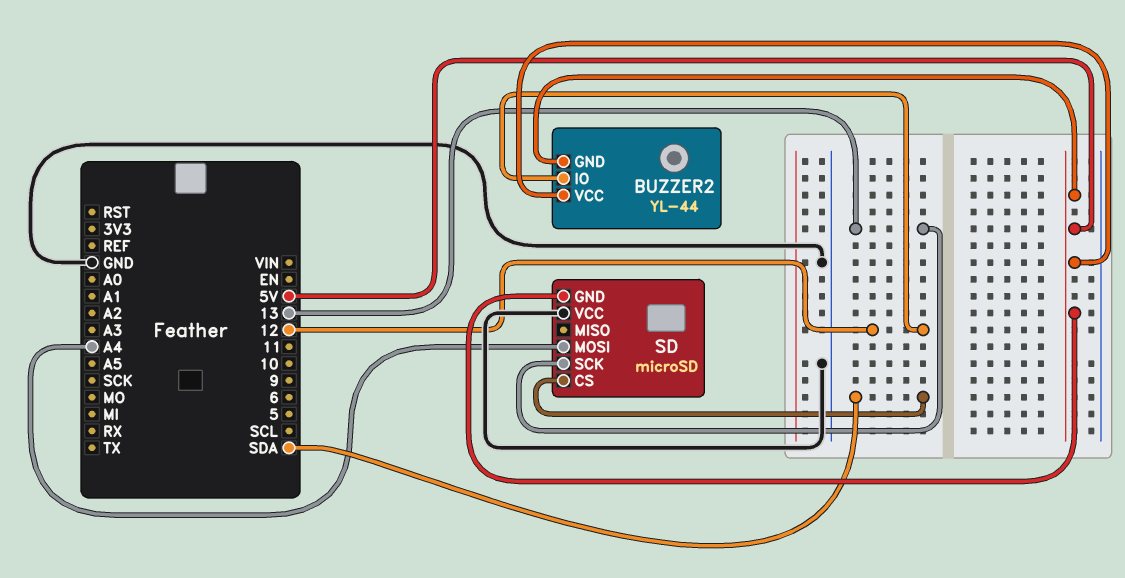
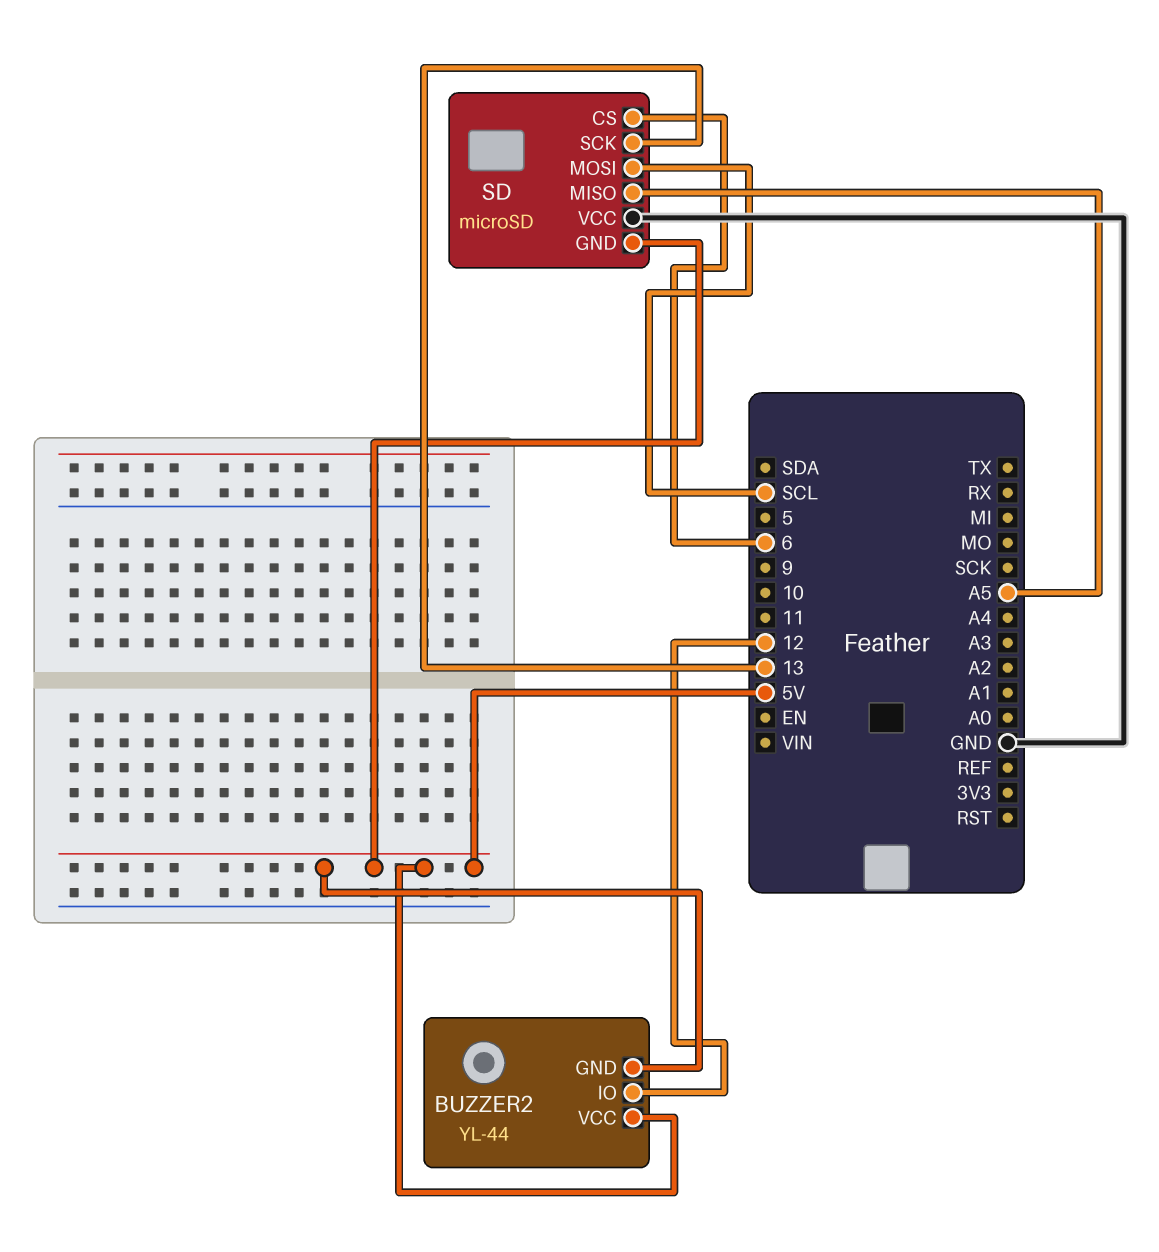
SD pin CS: SDA -> 6
SD pin MISO: none -> A5
SD pin MOSI: A4 -> SCL

